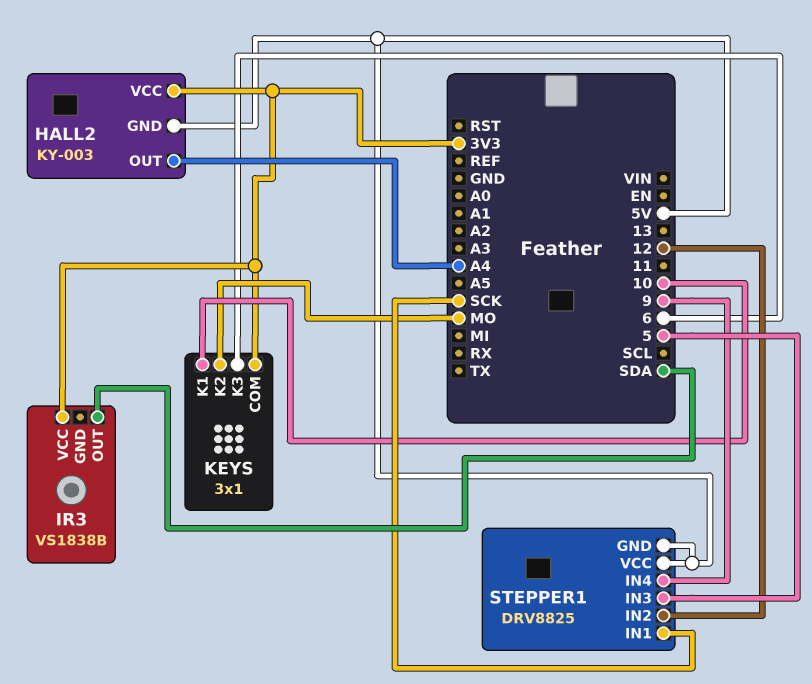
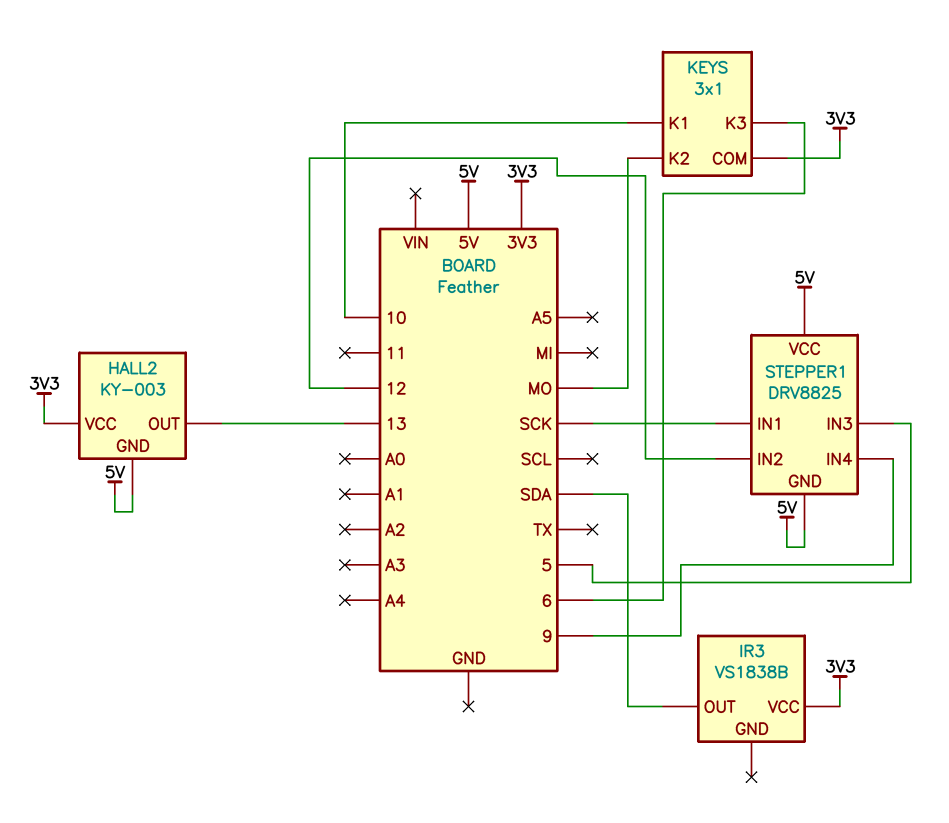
HALL2 pin OUT: A4 -> 13

